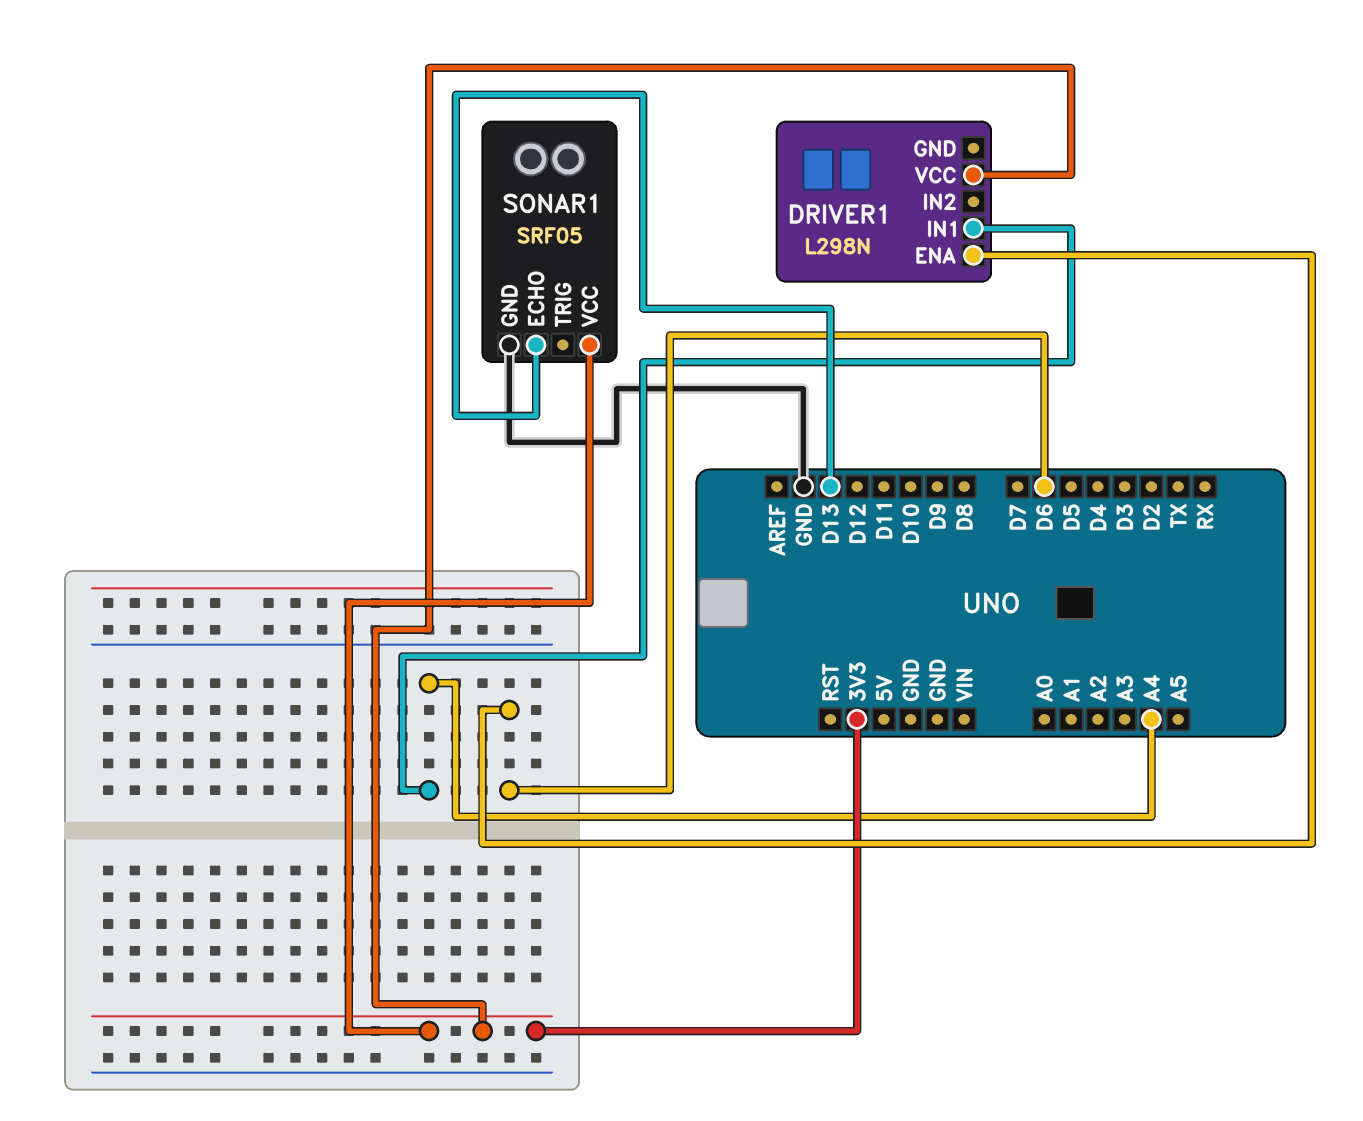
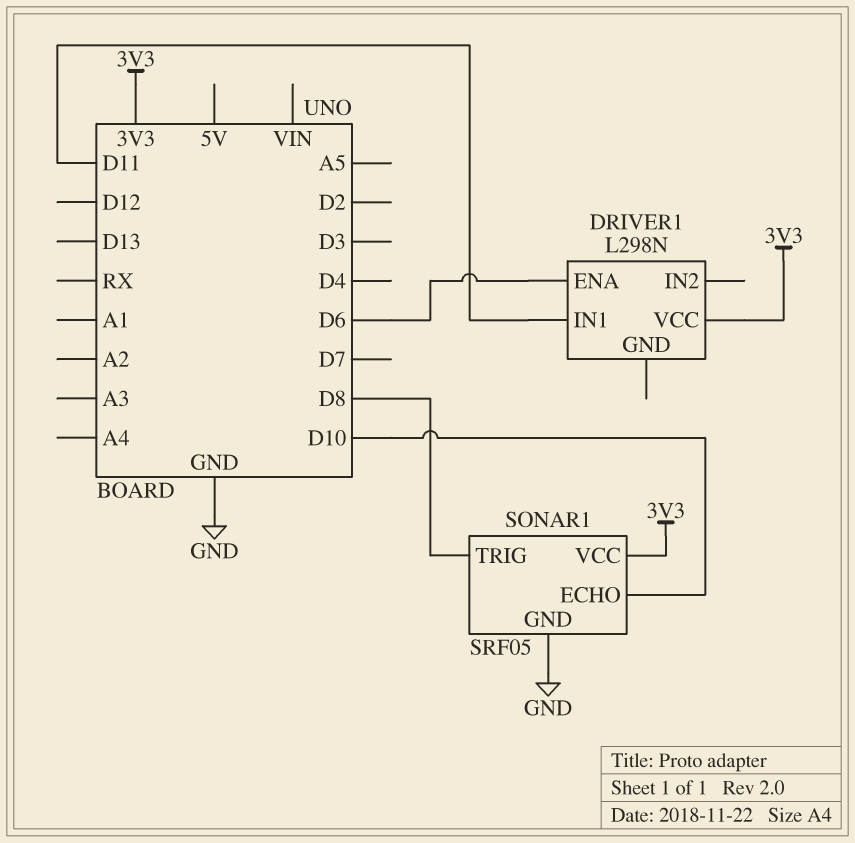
DRIVER1 pin IN1: A4 -> D11
SONAR1 pin ECHO: D13 -> D10
SONAR1 pin TRIG: none -> D8

